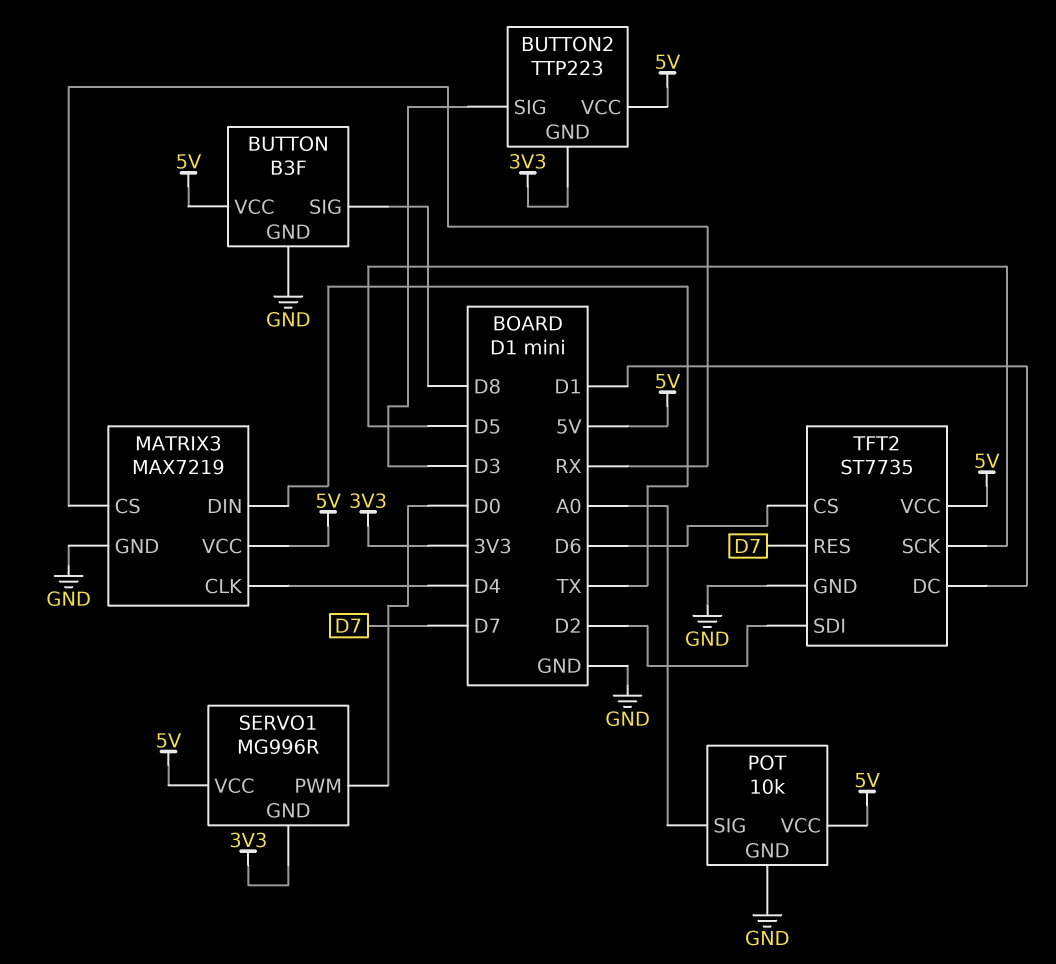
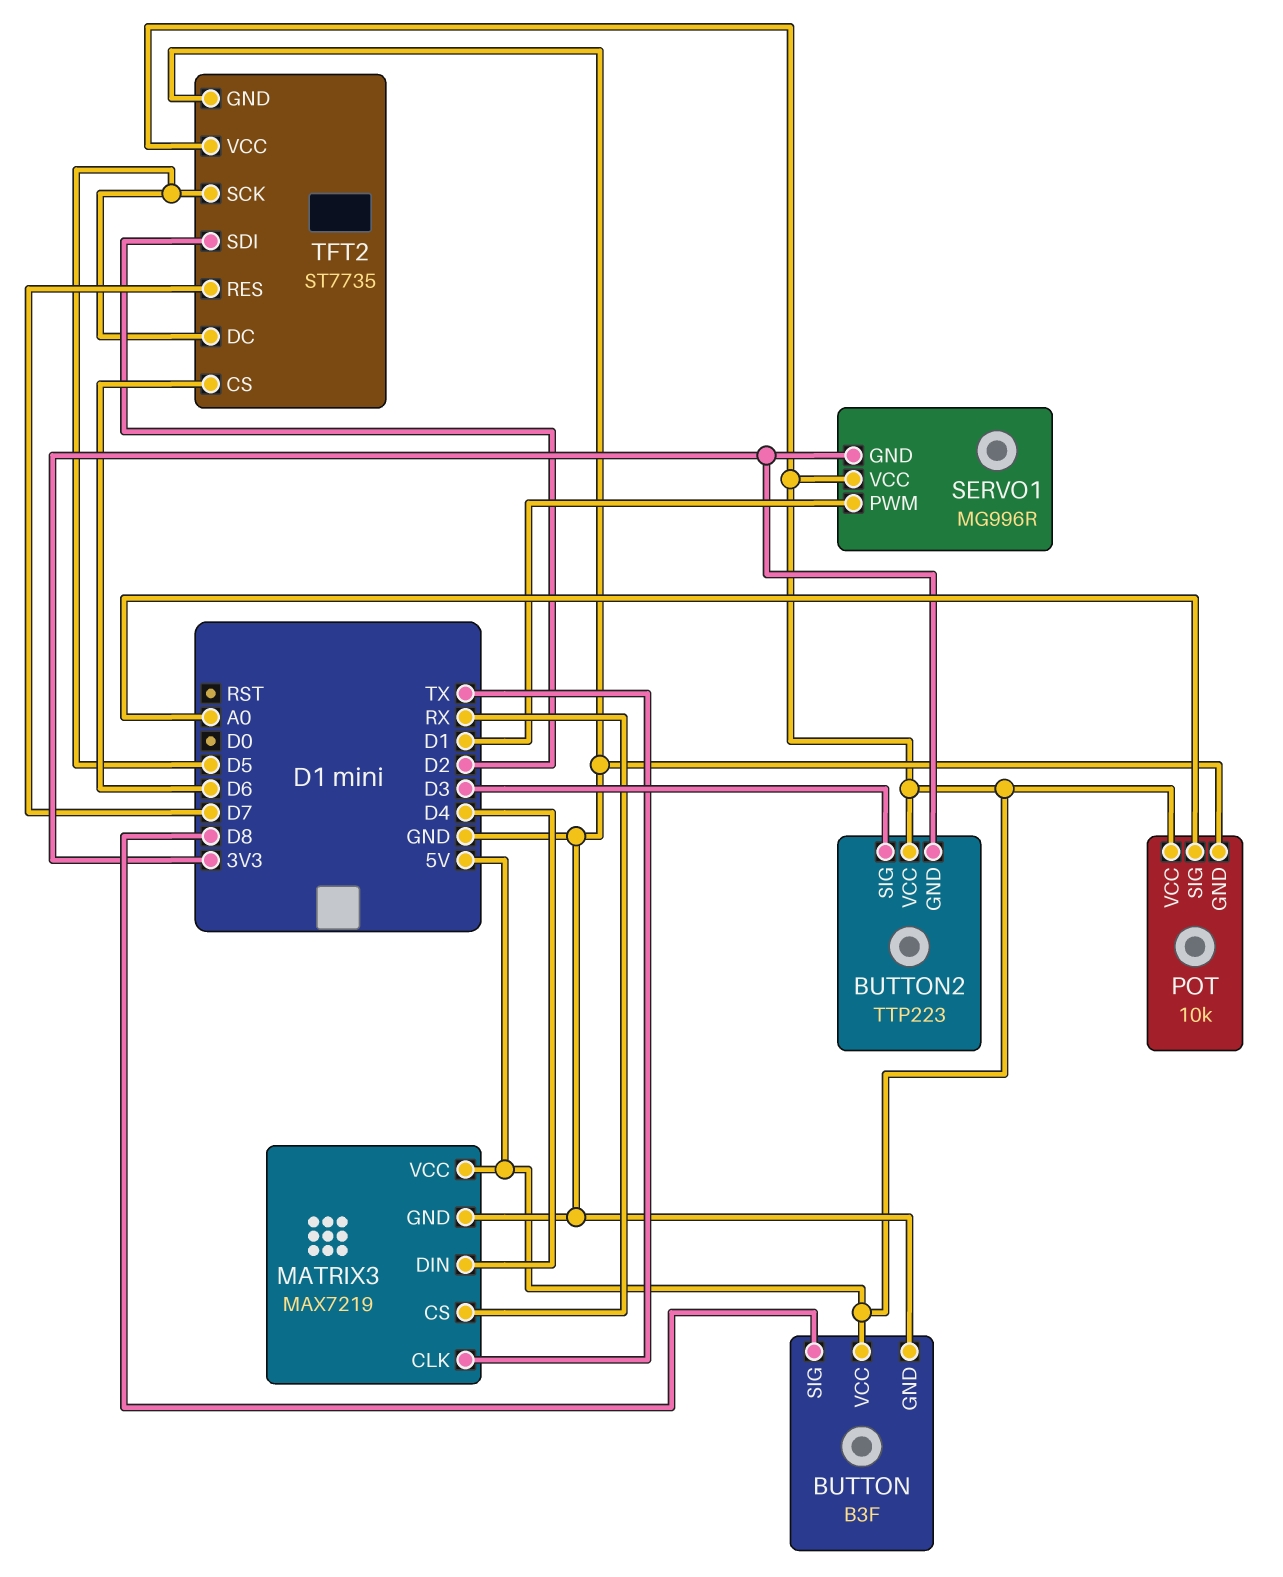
MATRIX3 pin CLK: D4 -> TX
MATRIX3 pin DIN: TX -> D4
SERVO1 pin PWM: D0 -> D1
TFT2 pin DC: D1 -> D5

